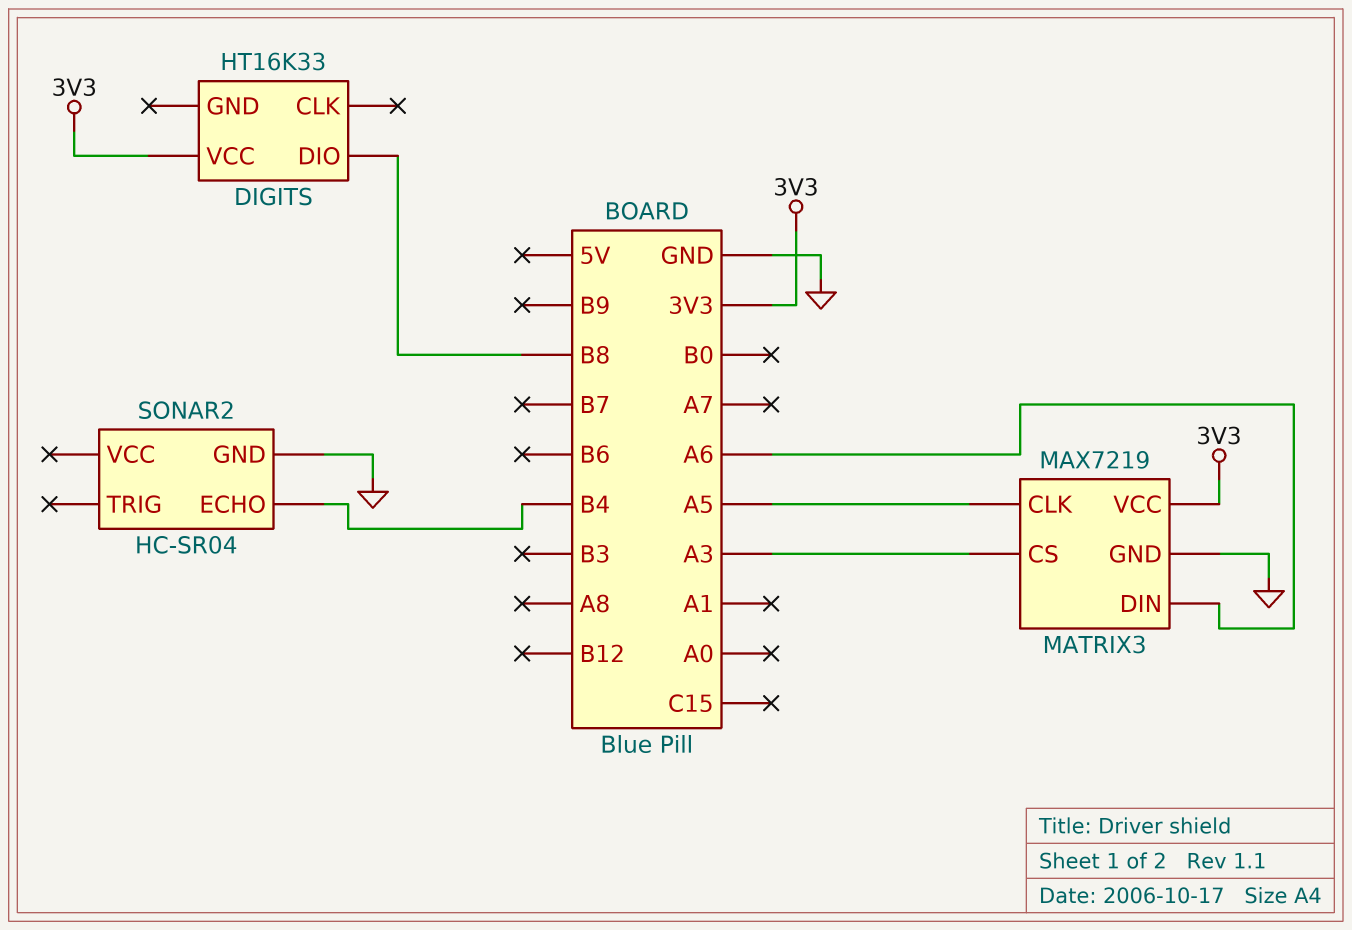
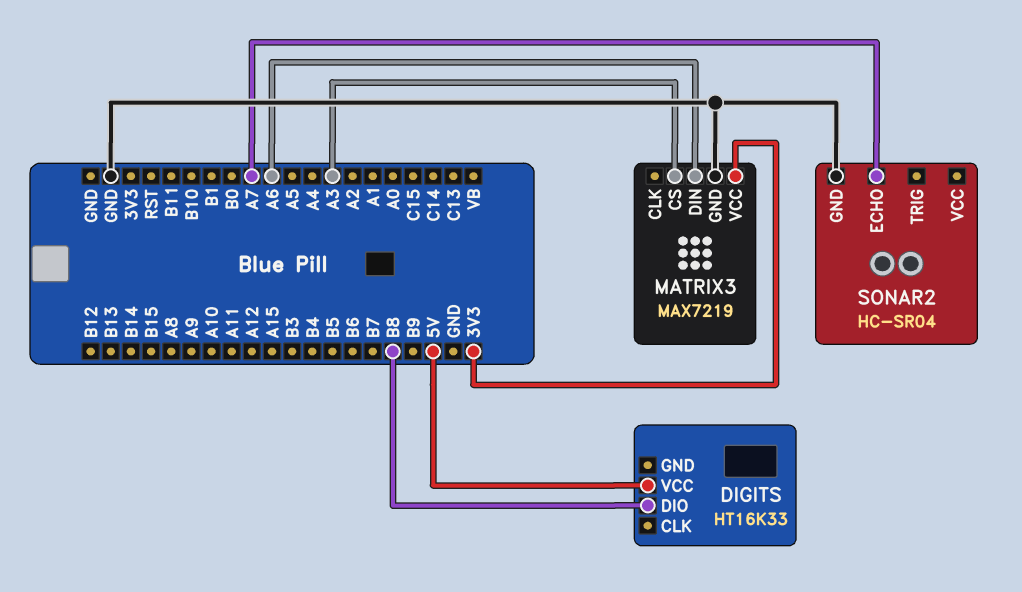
DIGITS pin VCC: 3V3 -> 5V
MATRIX3 pin CLK: A5 -> none
SONAR2 pin ECHO: B4 -> A7

